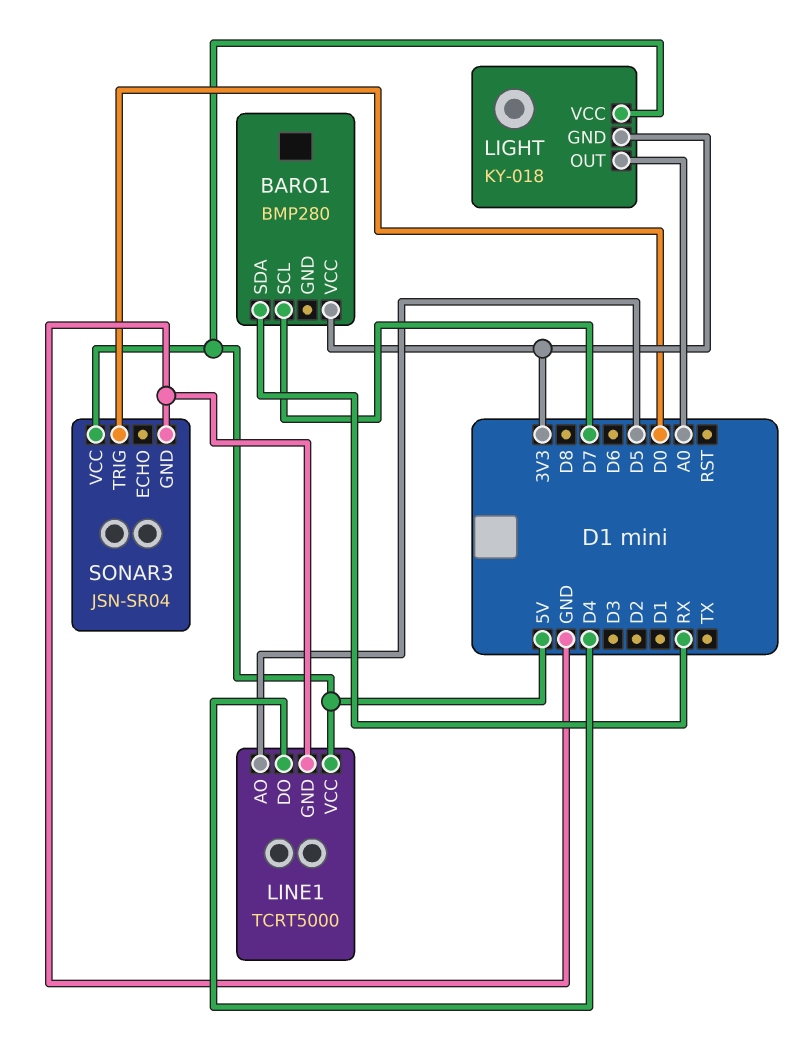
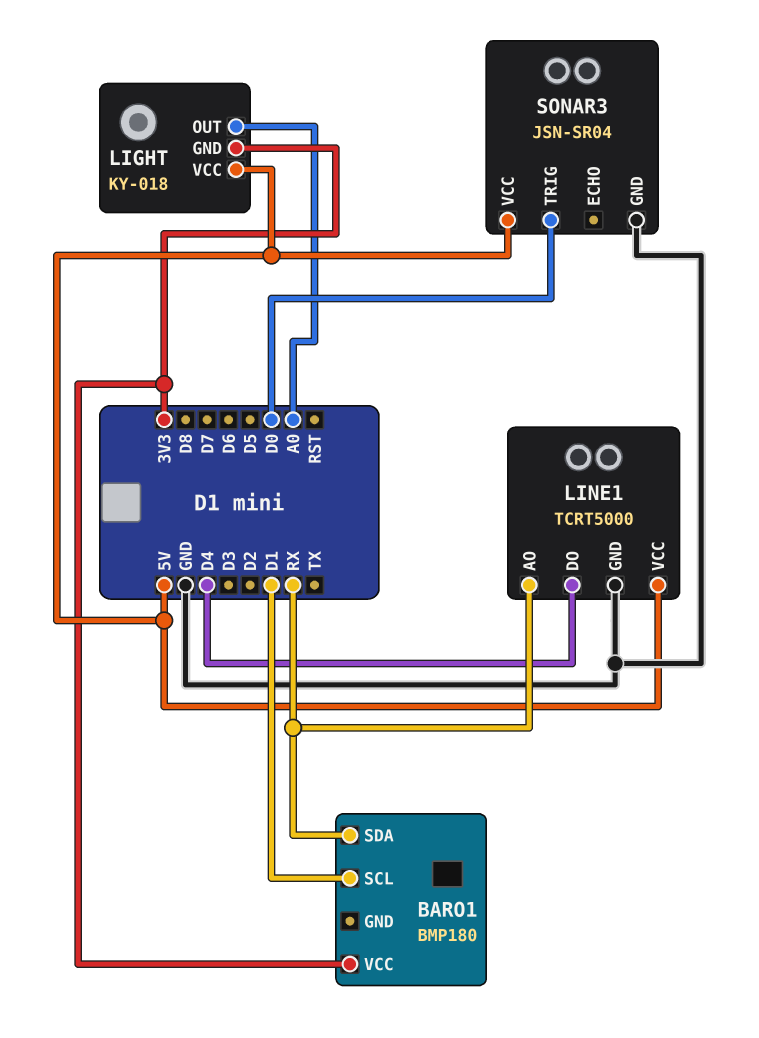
BARO1: BMP280 -> BMP180
BARO1 pin SCL: D7 -> D1
LINE1 pin AO: D5 -> RX

